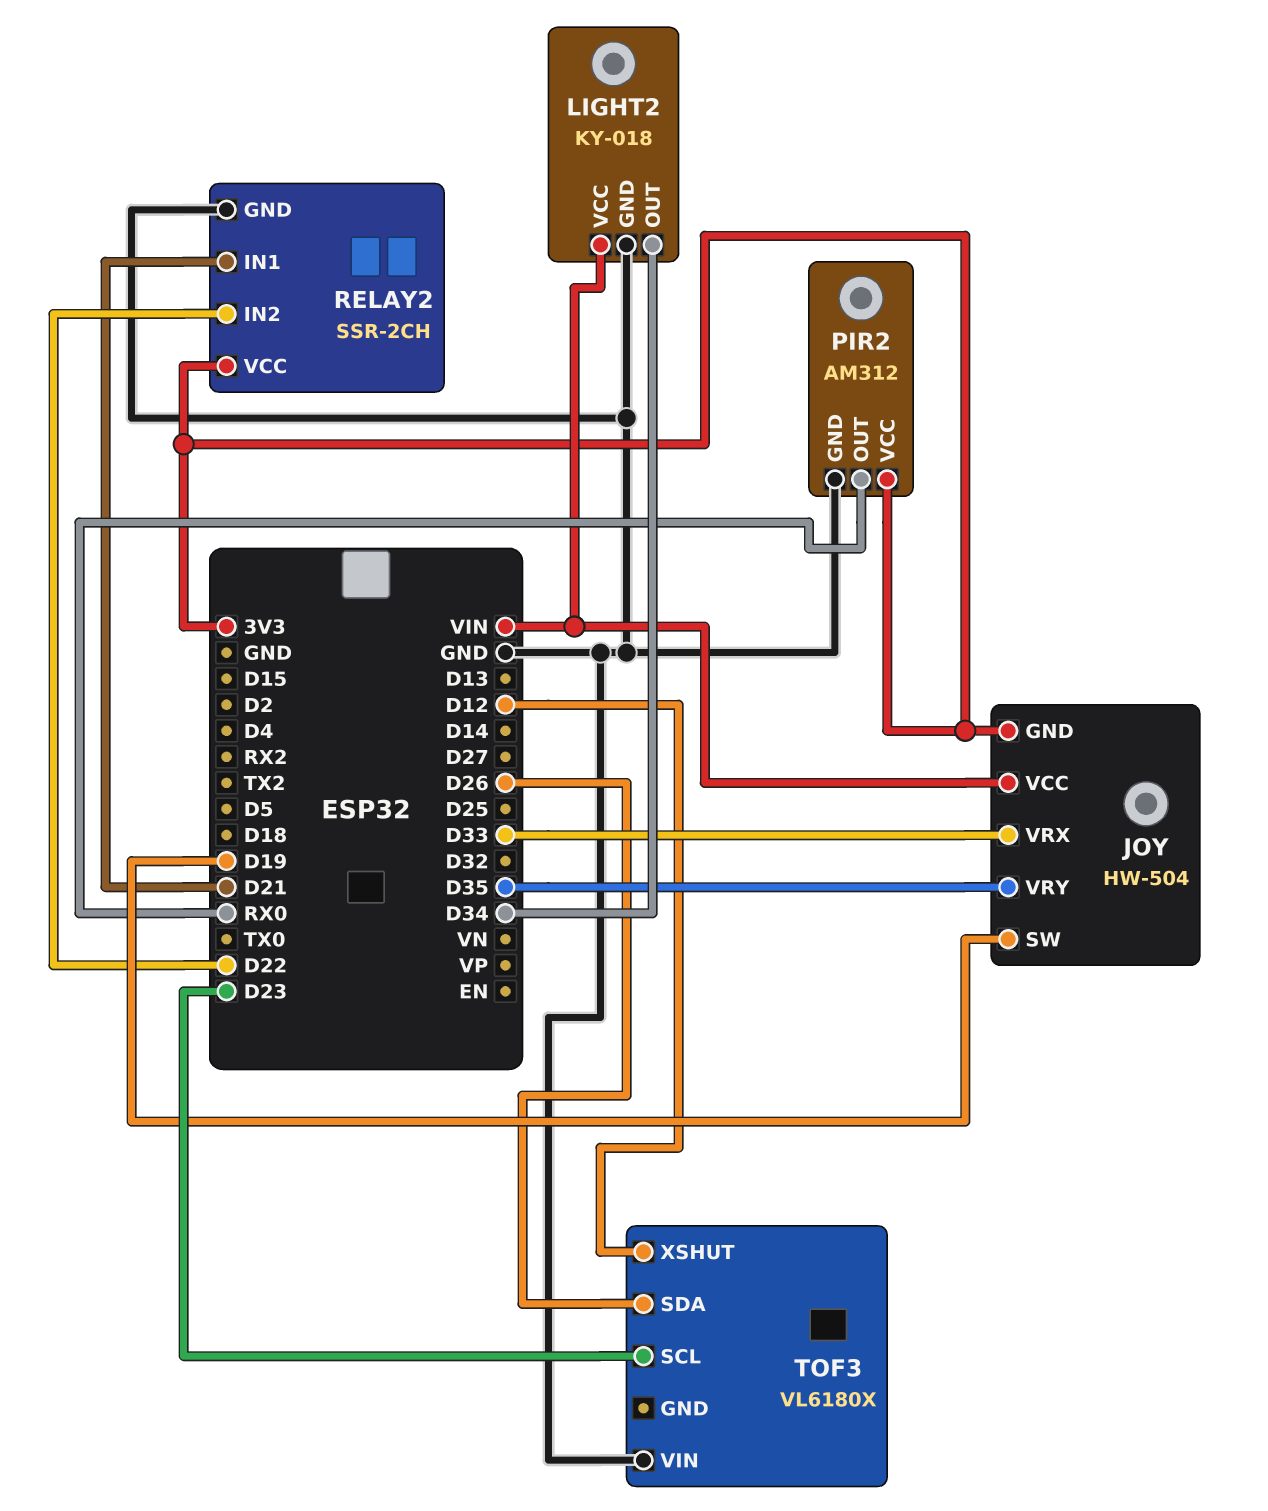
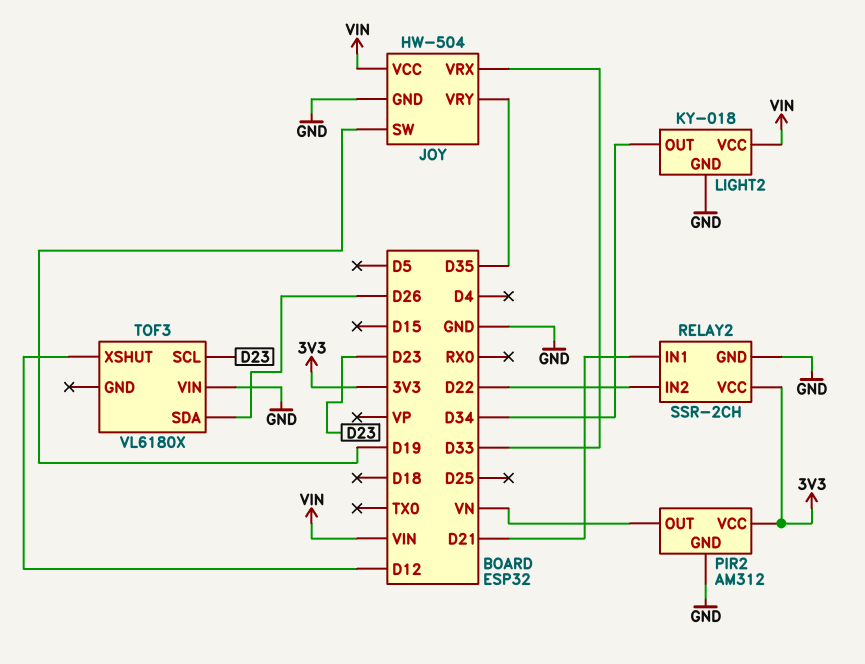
JOY pin GND: 3V3 -> GND
PIR2 pin OUT: RX0 -> VN

